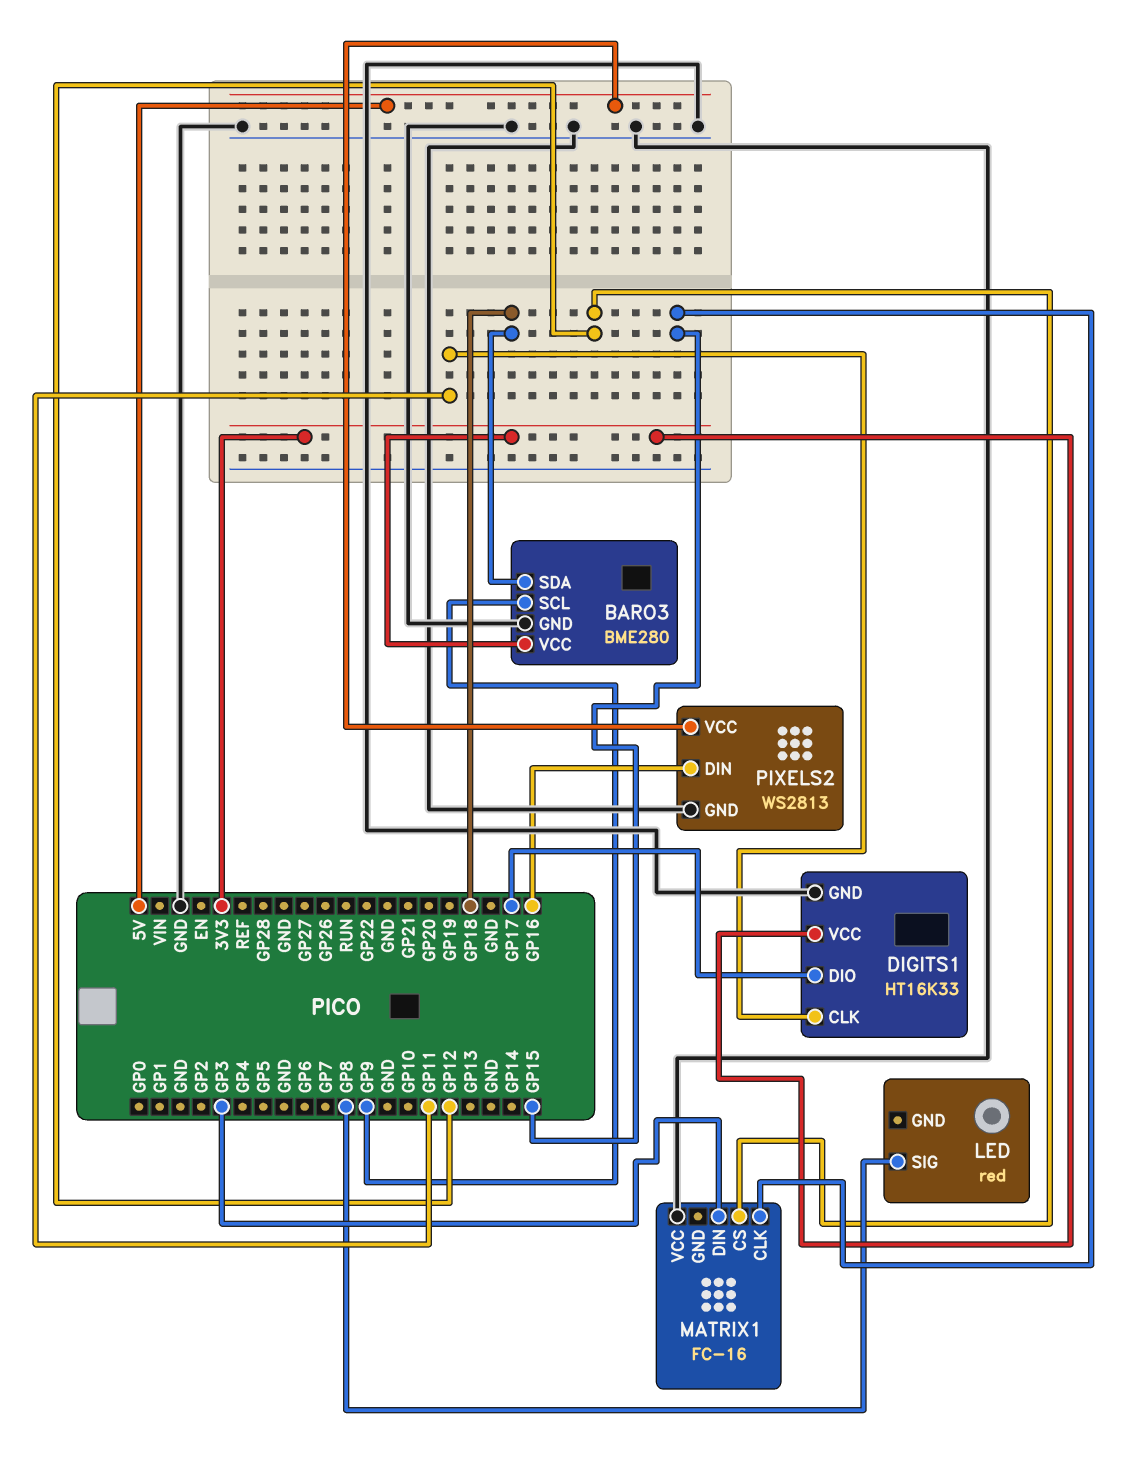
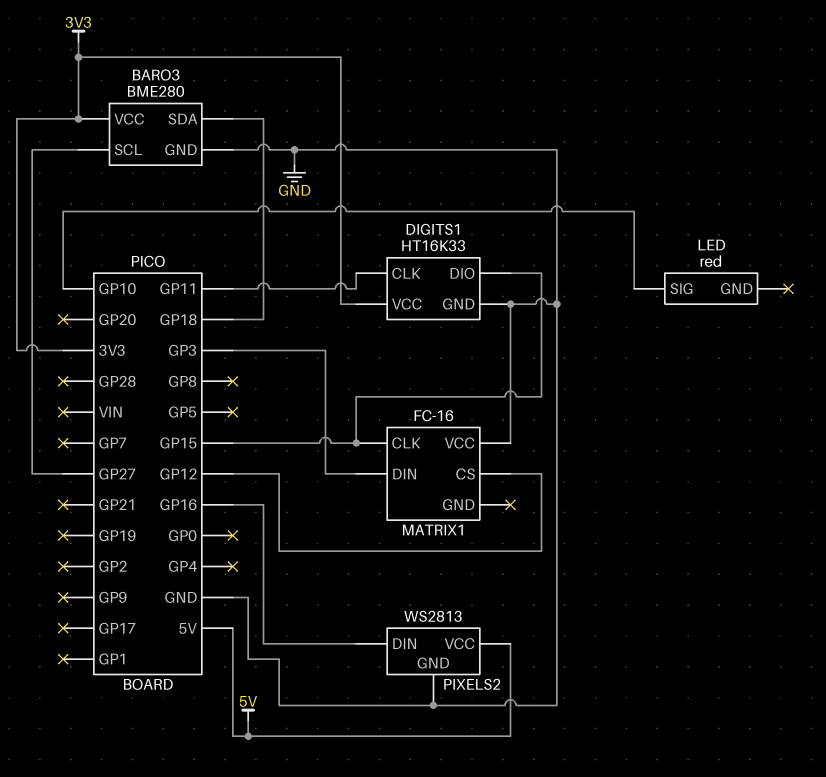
BARO3 pin SCL: GP9 -> GP27
DIGITS1 pin DIO: GP17 -> GP15
LED pin SIG: GP8 -> GP10

